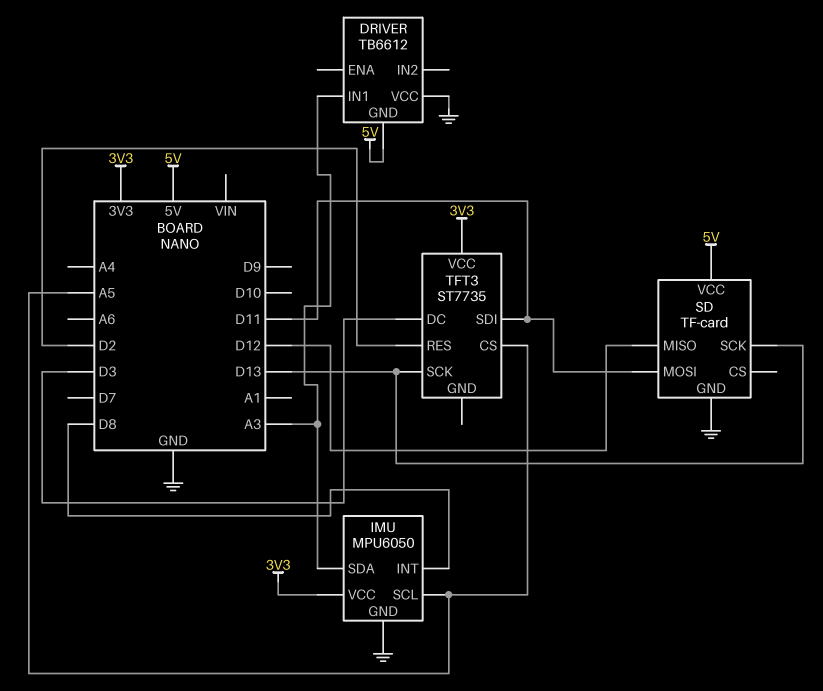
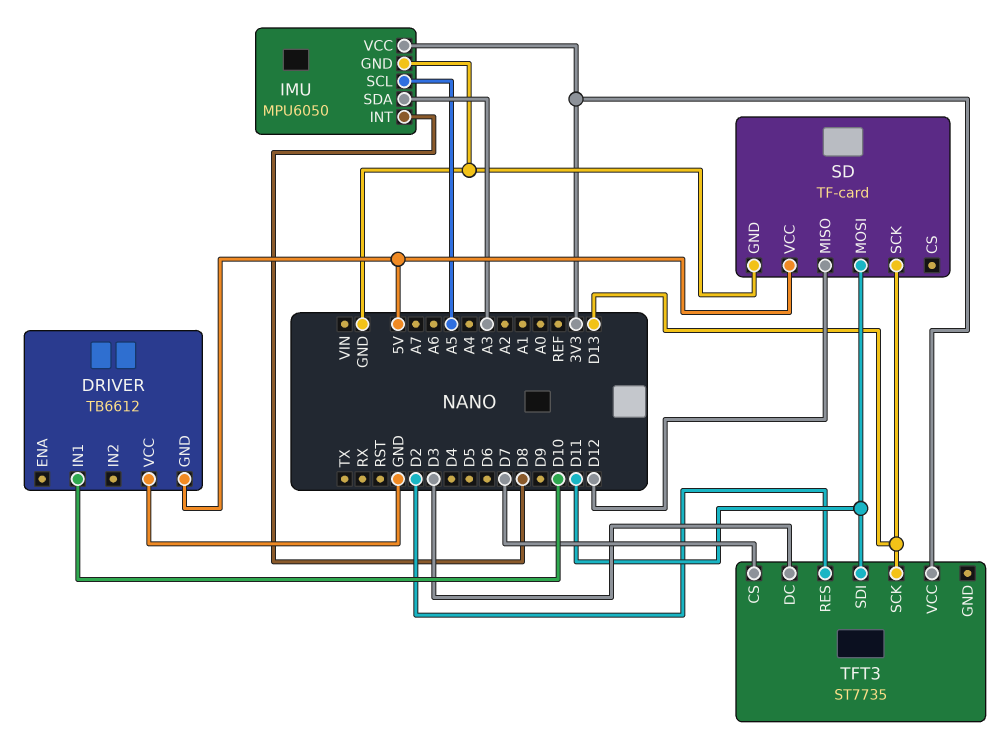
DRIVER pin IN1: A3 -> D10
TFT3 pin CS: A5 -> D7

